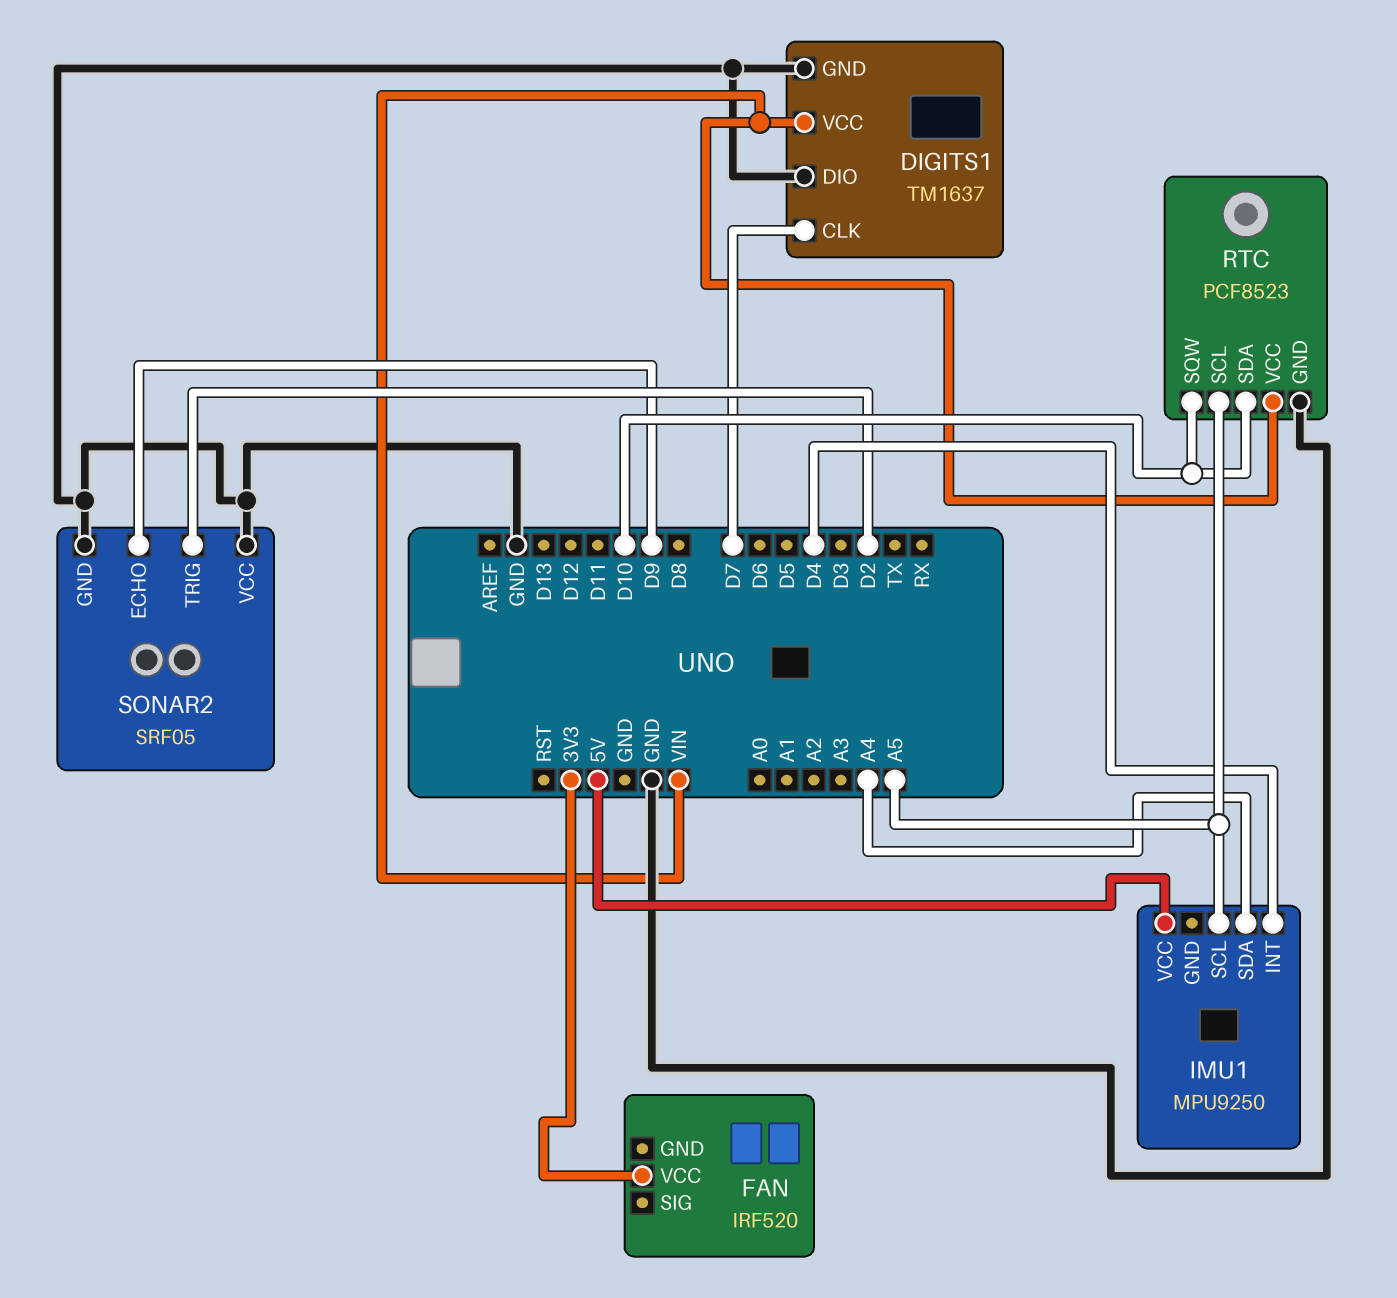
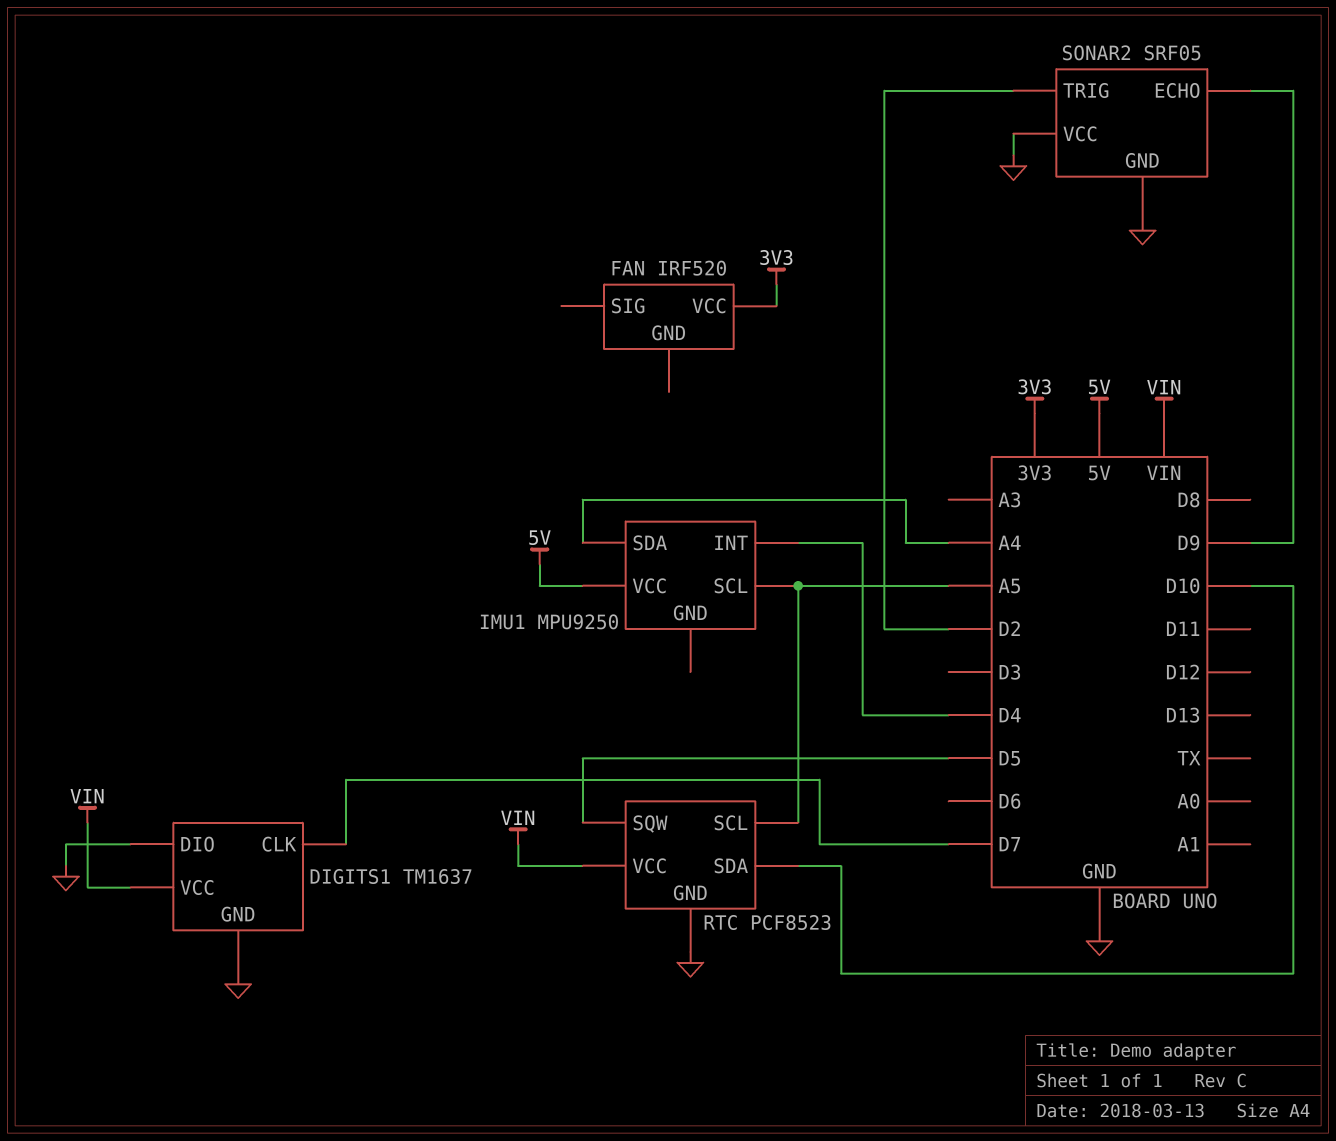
RTC pin SQW: D10 -> D5

